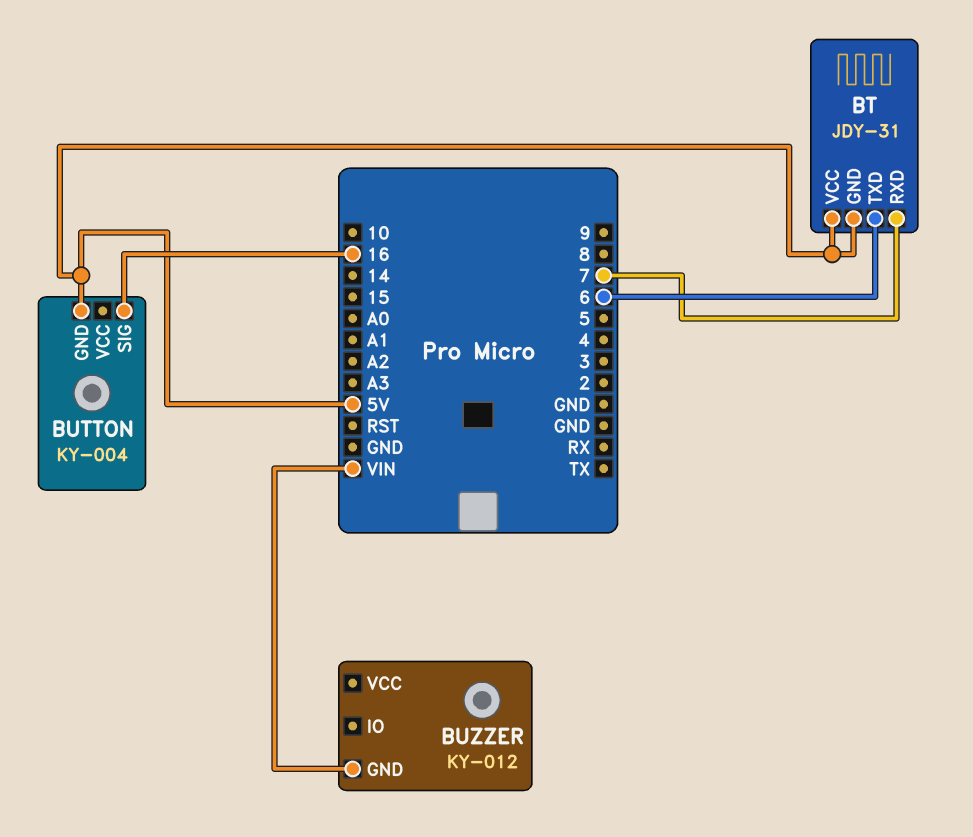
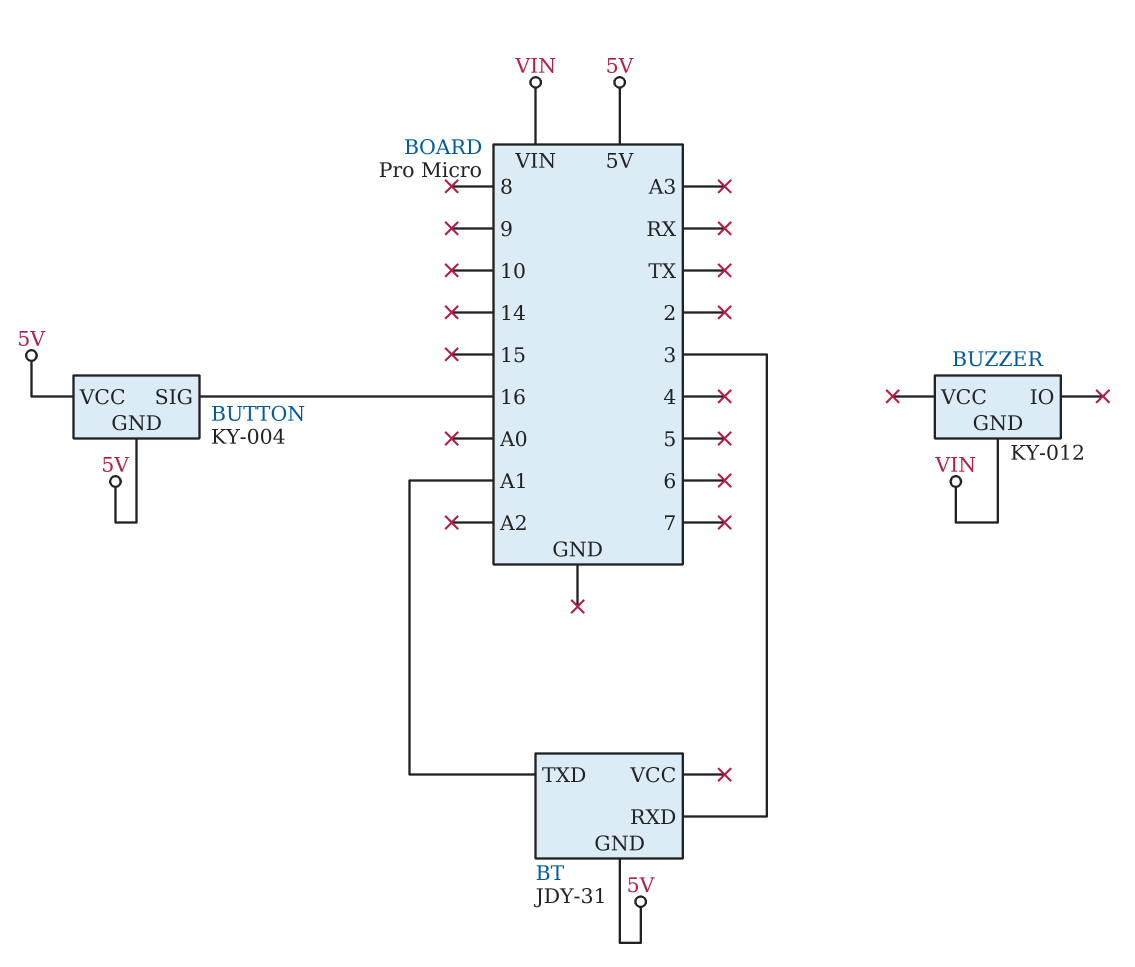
BT pin RXD: 7 -> 3
BT pin TXD: 6 -> A1
BT pin VCC: 5V -> none
BUTTON pin VCC: none -> 5V

